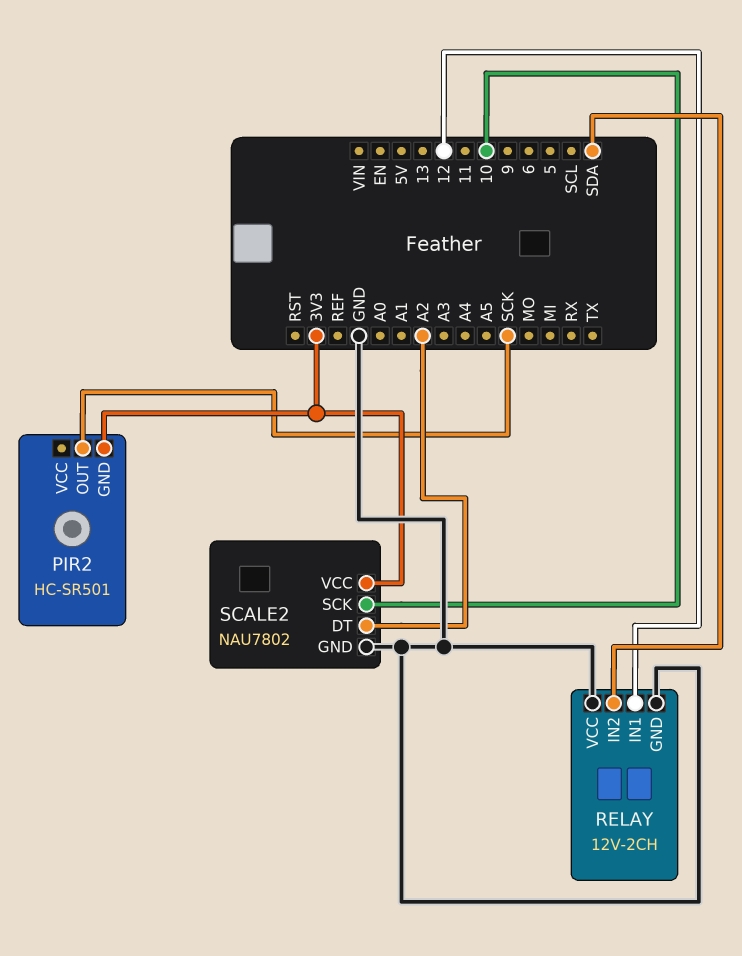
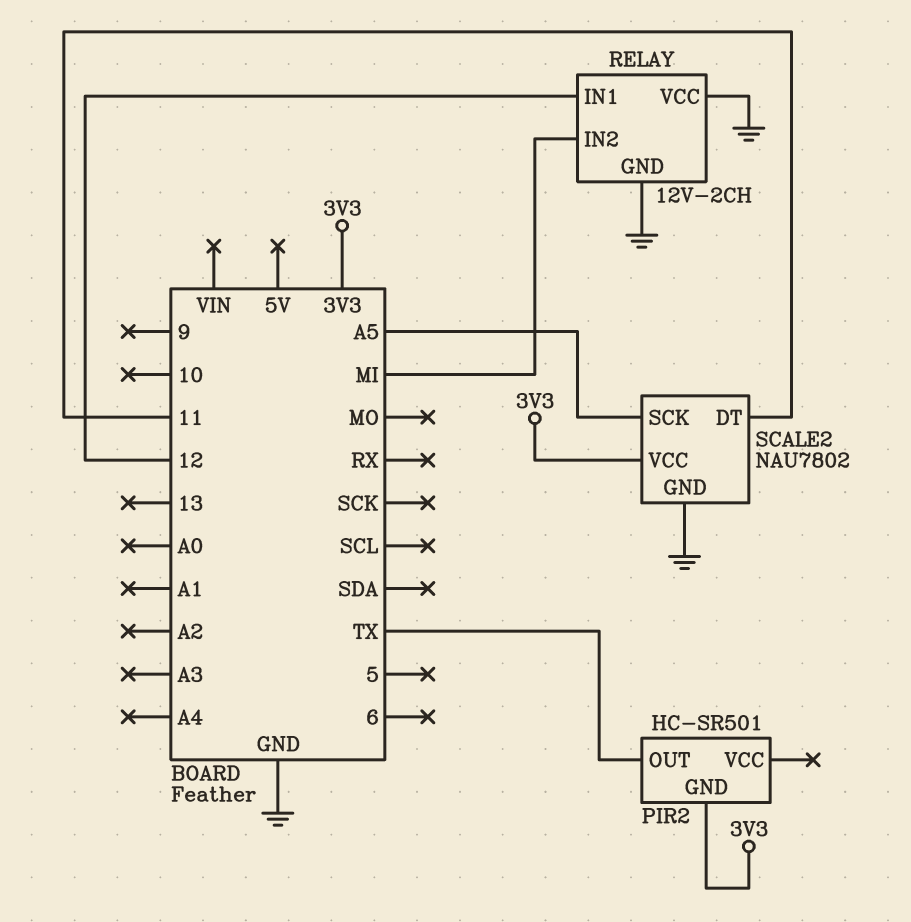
PIR2 pin OUT: SCK -> TX
RELAY pin IN2: SDA -> MI
SCALE2 pin DT: A2 -> 11
SCALE2 pin SCK: 10 -> A5

